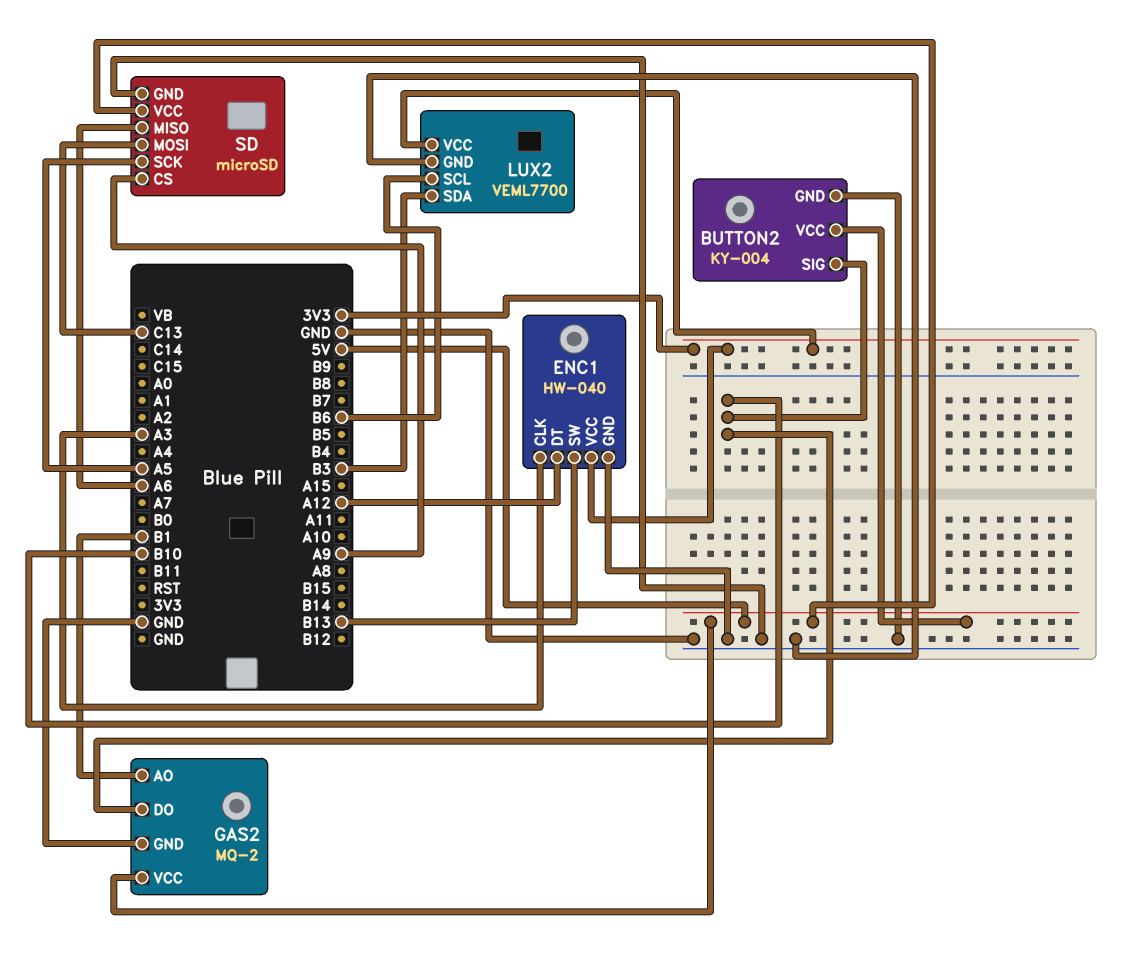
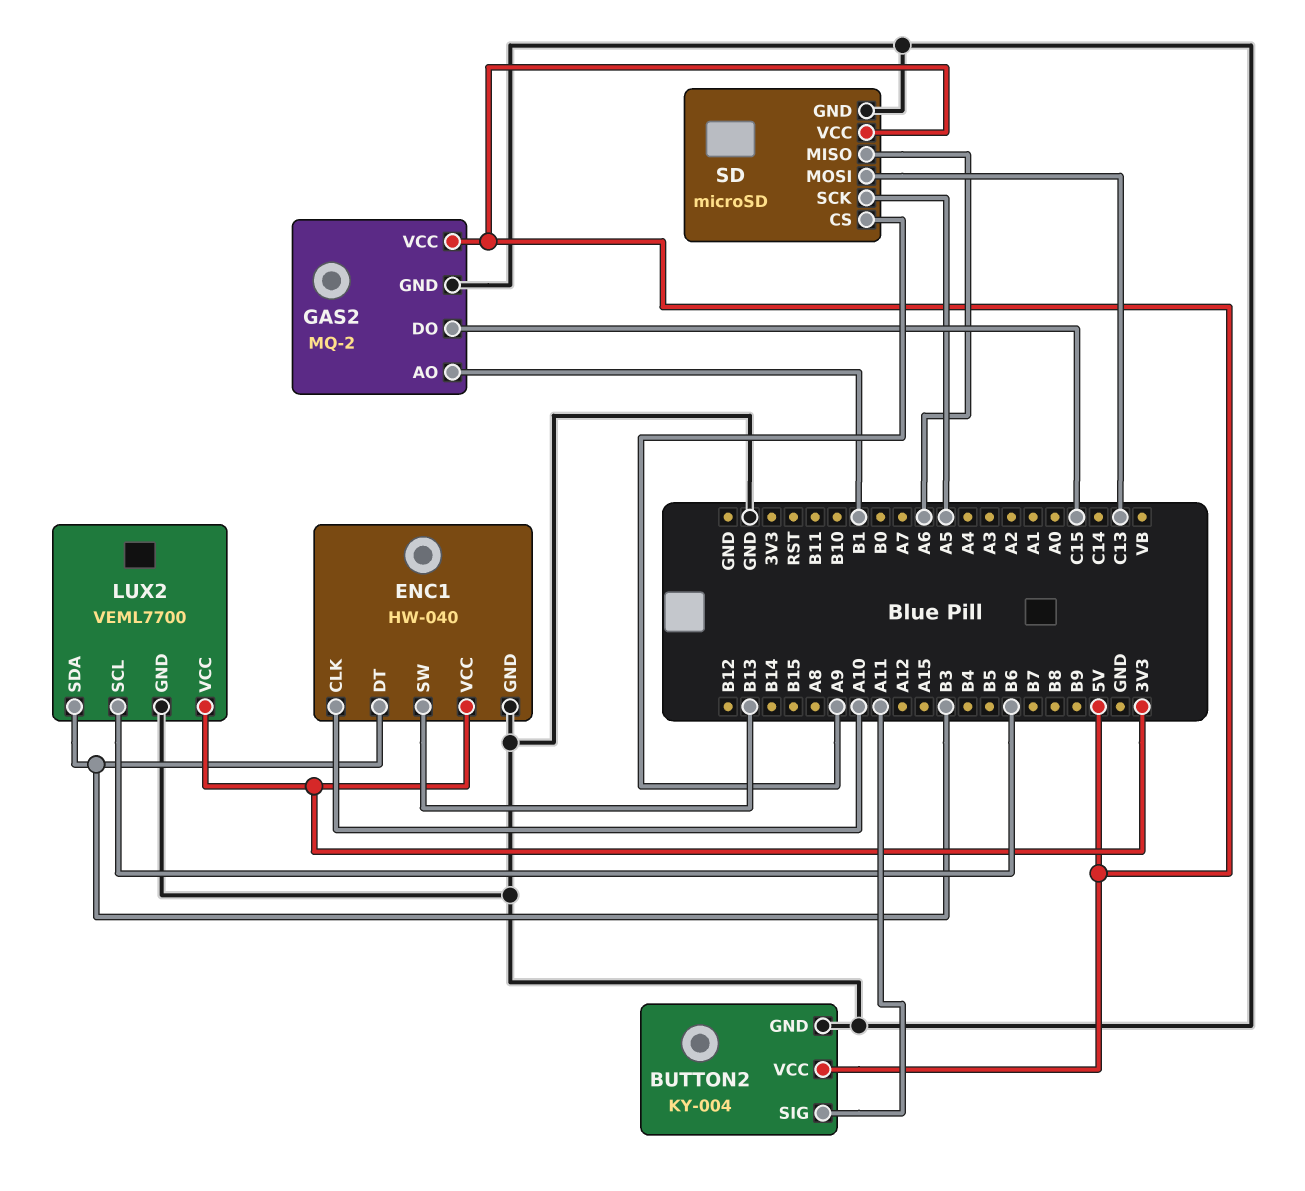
BUTTON2 pin SIG: B10 -> A11
ENC1 pin CLK: A3 -> A10
ENC1 pin DT: A12 -> B3
GAS2 pin DO: B10 -> C15

